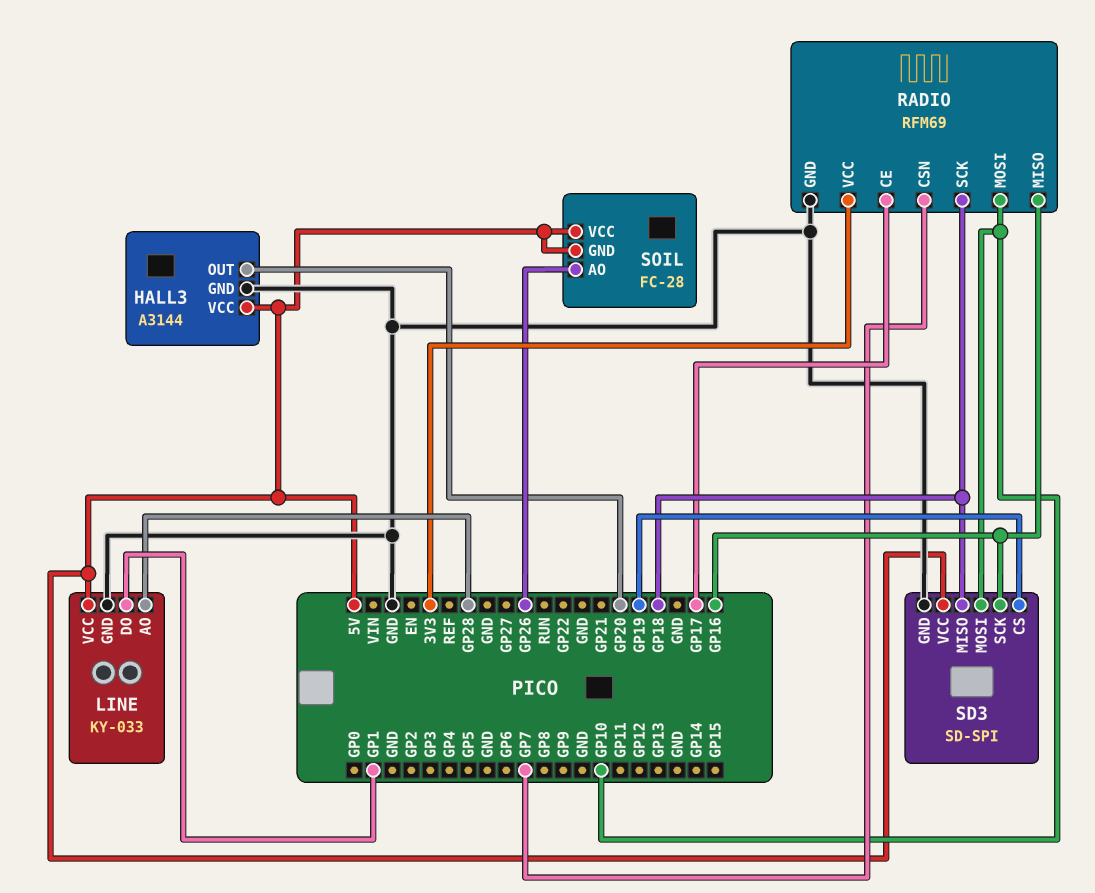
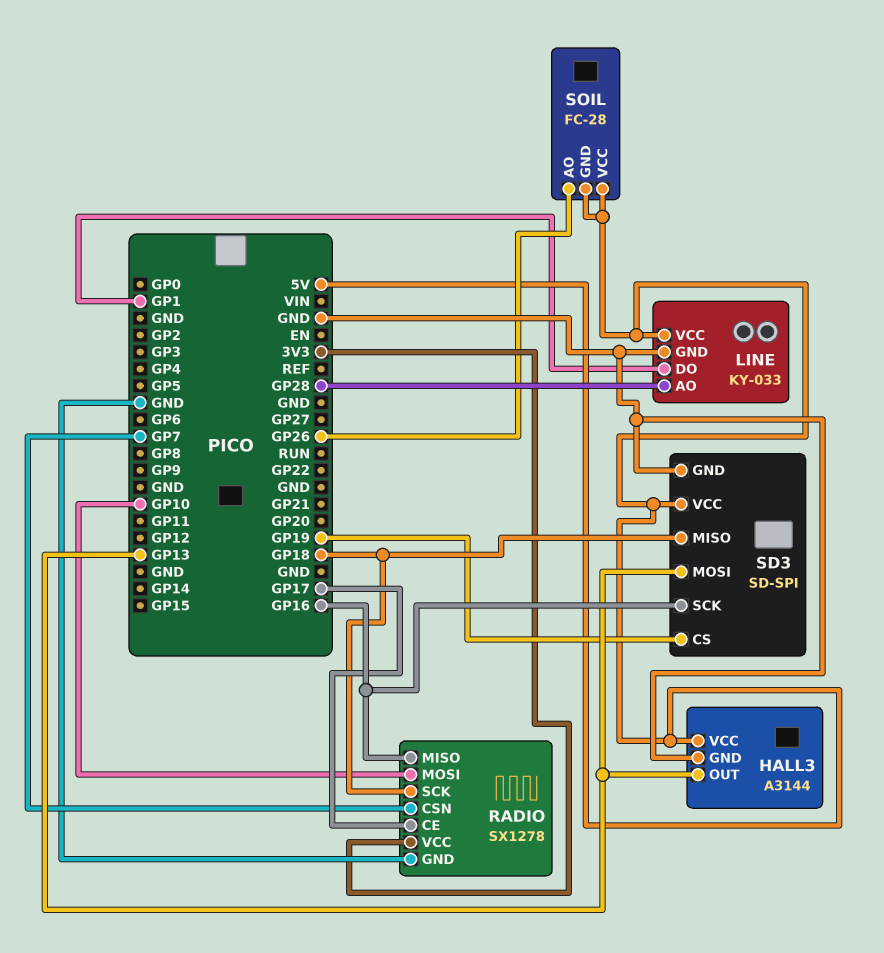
HALL3 pin OUT: GP20 -> GP13
RADIO: RFM69 -> SX1278
SD3 pin MOSI: GP10 -> GP13

